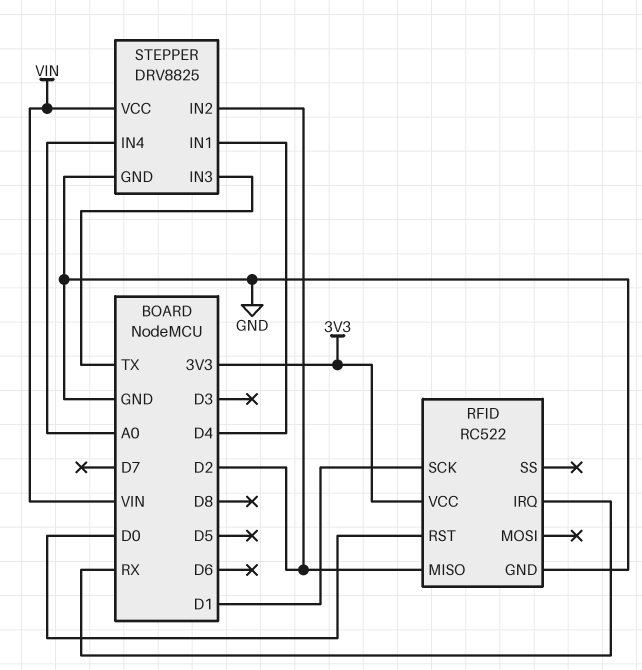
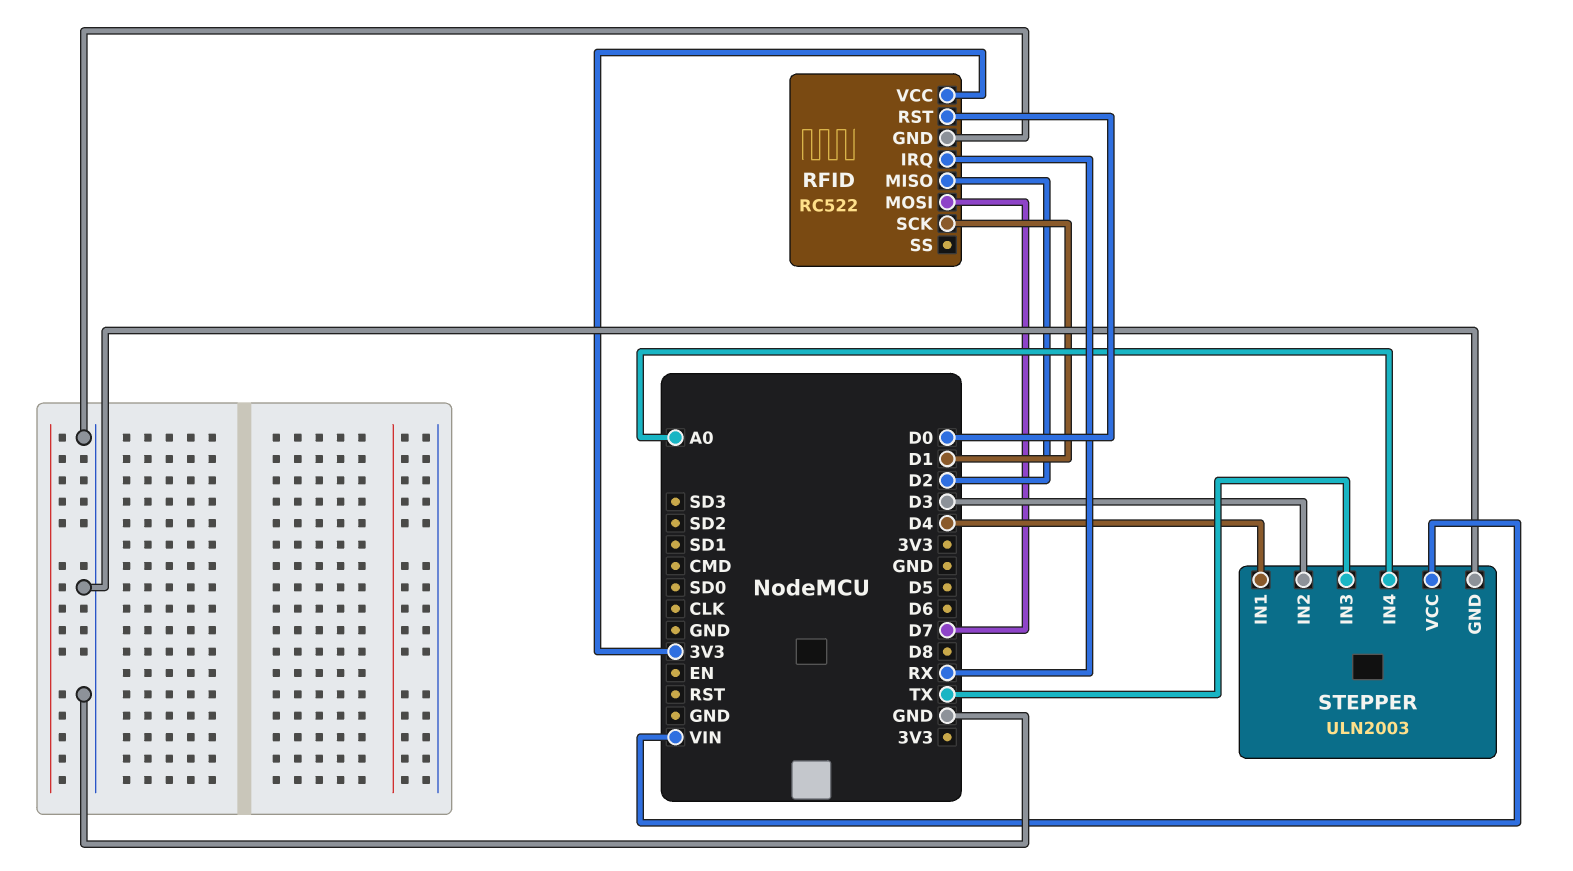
RFID pin MOSI: none -> D7
STEPPER: DRV8825 -> ULN2003
STEPPER pin IN2: D2 -> D3

